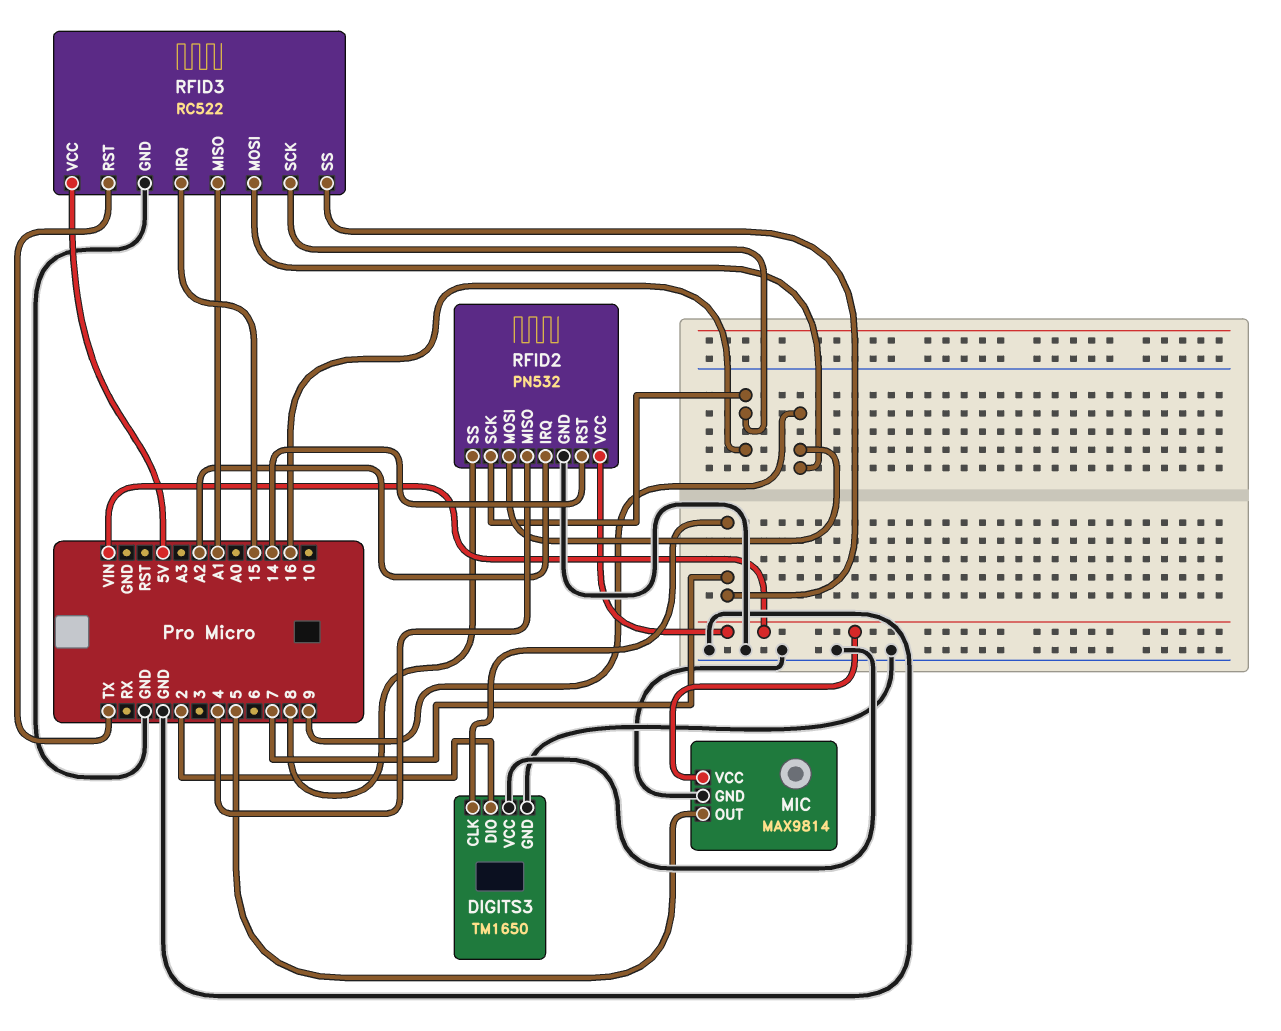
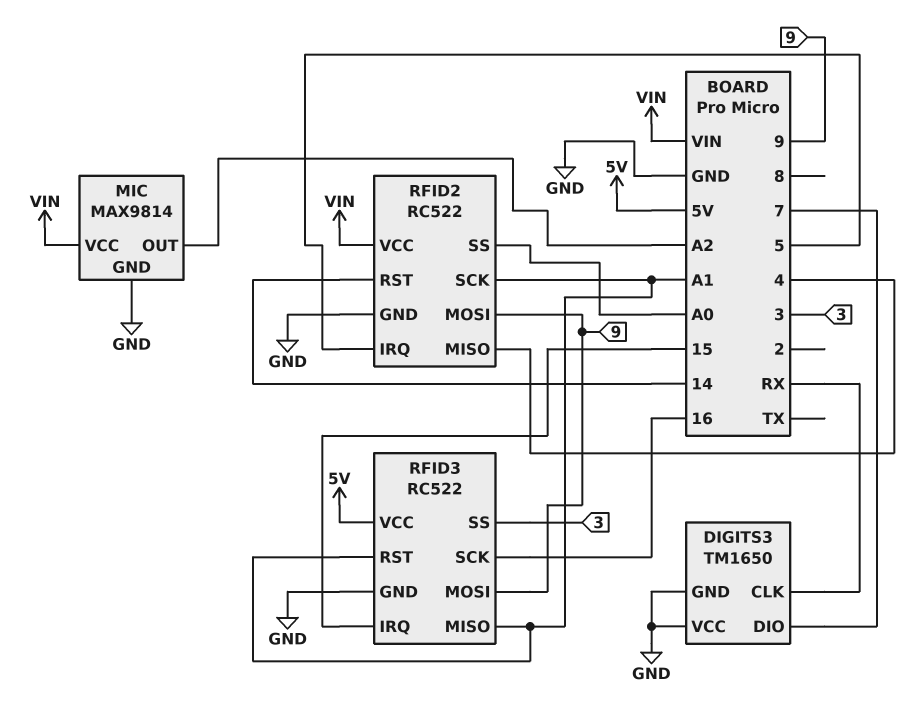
DIGITS3 pin CLK: 7 -> RX
DIGITS3 pin DIO: 2 -> 7
MIC pin OUT: 5 -> A2
RFID2: PN532 -> RC522
RFID2 pin IRQ: A2 -> 5
RFID2 pin SCK: 16 -> A1
RFID2 pin SS: 8 -> A0
RFID3 pin RST: TX -> A1
RFID3 pin SS: 7 -> 3

